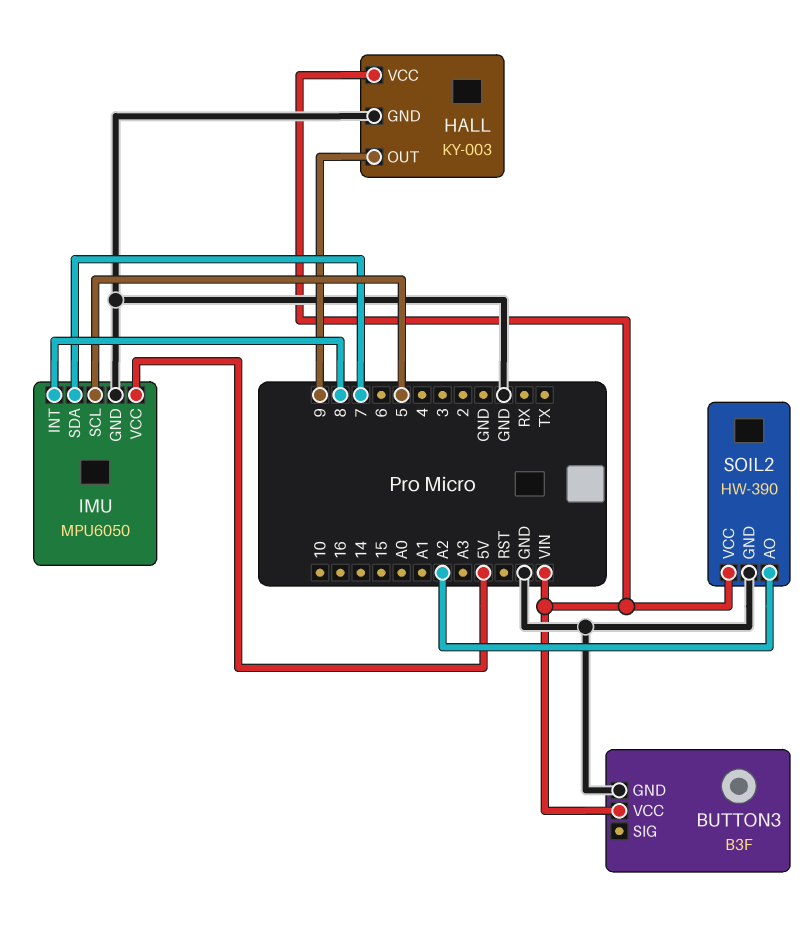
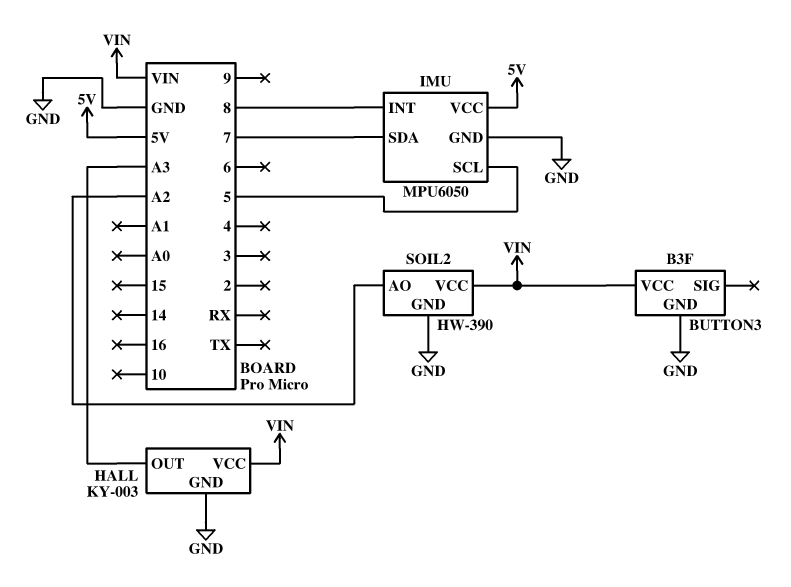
HALL pin OUT: 9 -> A3

